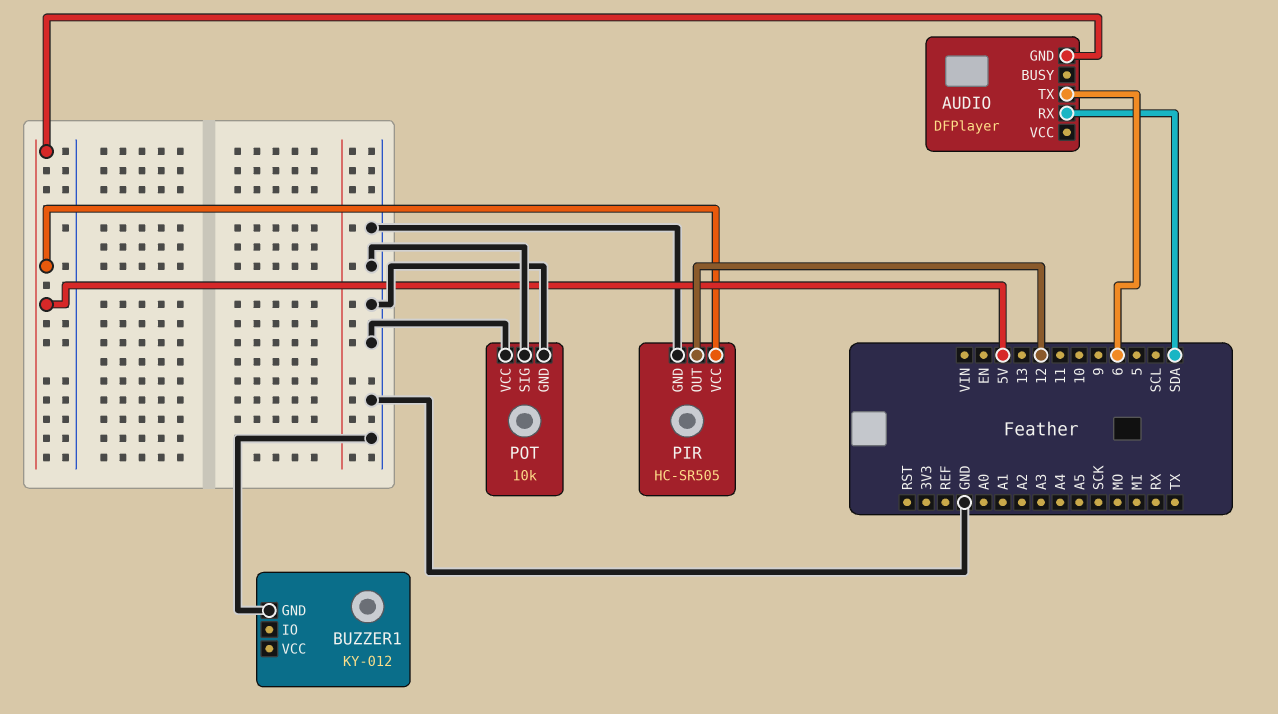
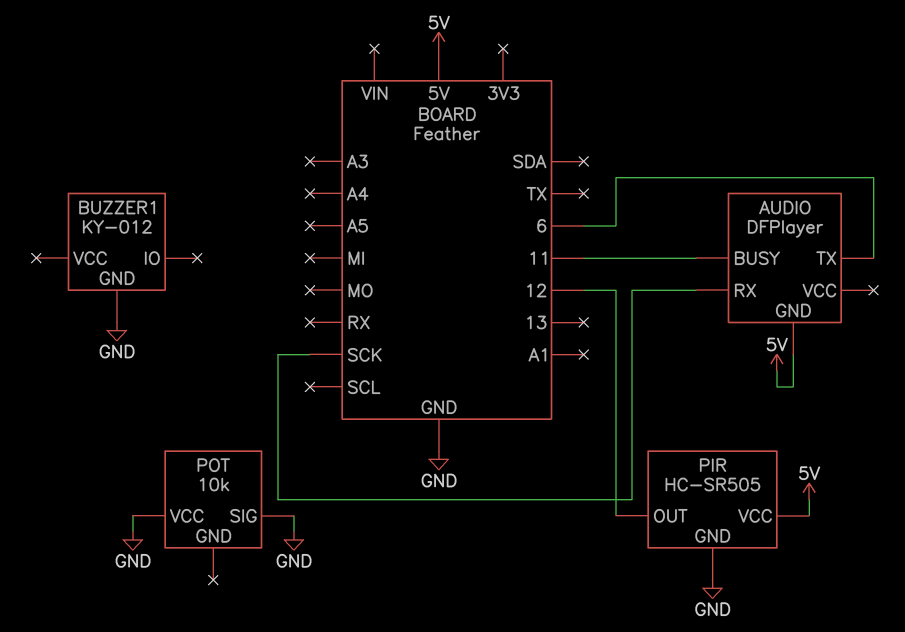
AUDIO pin BUSY: none -> 11
AUDIO pin RX: SDA -> SCK
POT pin GND: GND -> none

